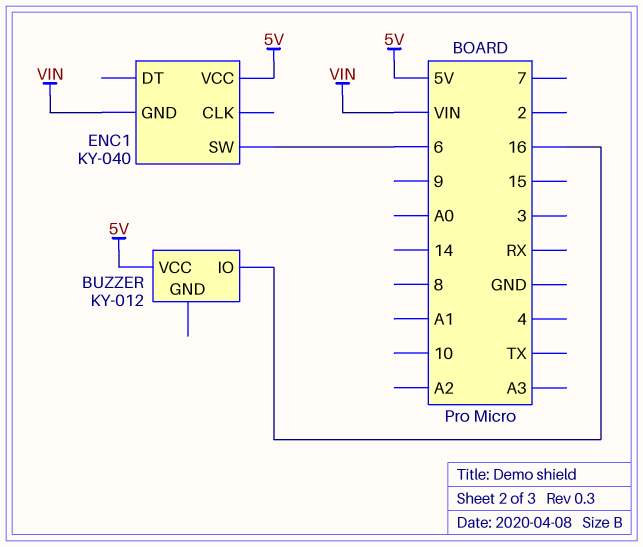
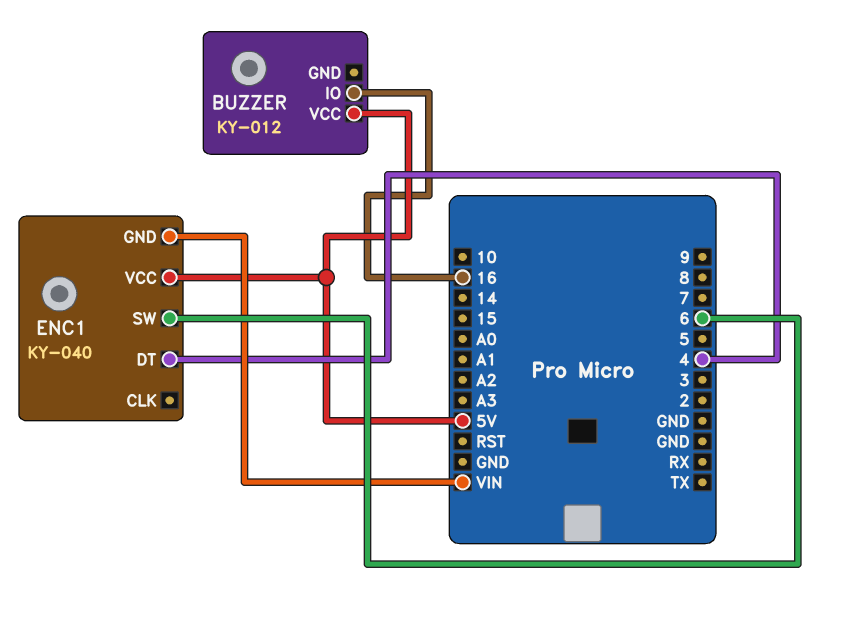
ENC1 pin DT: none -> 4

